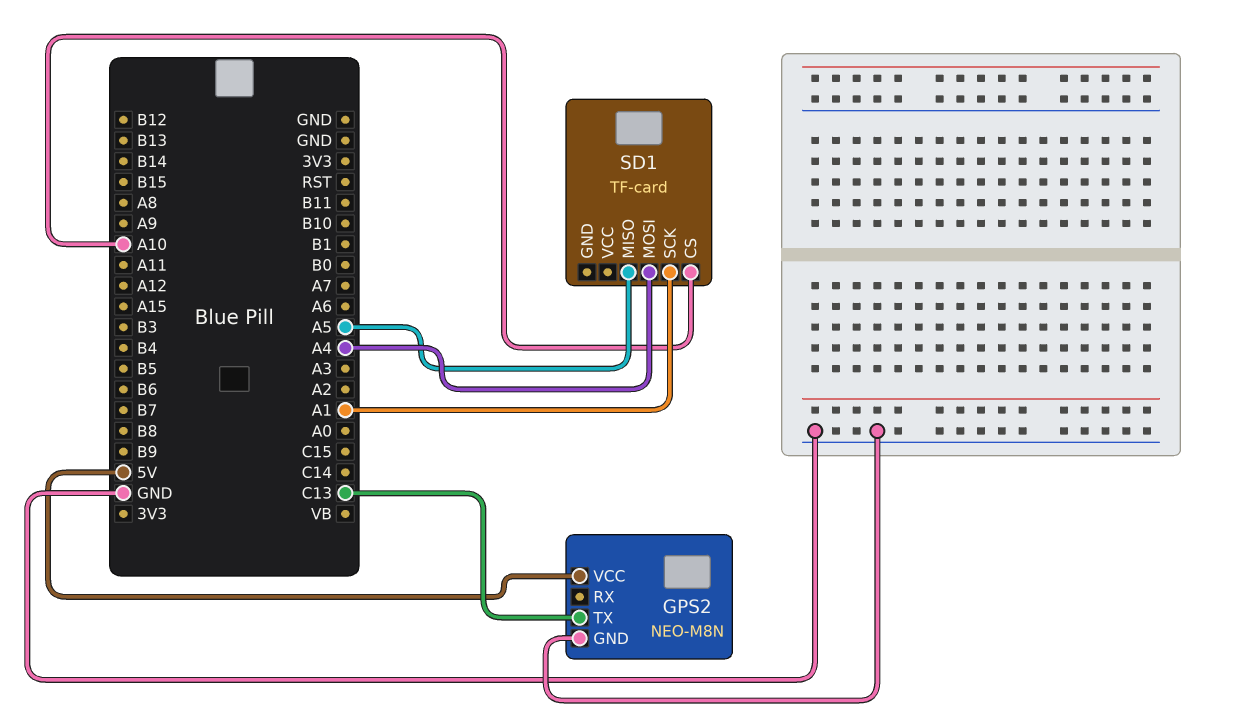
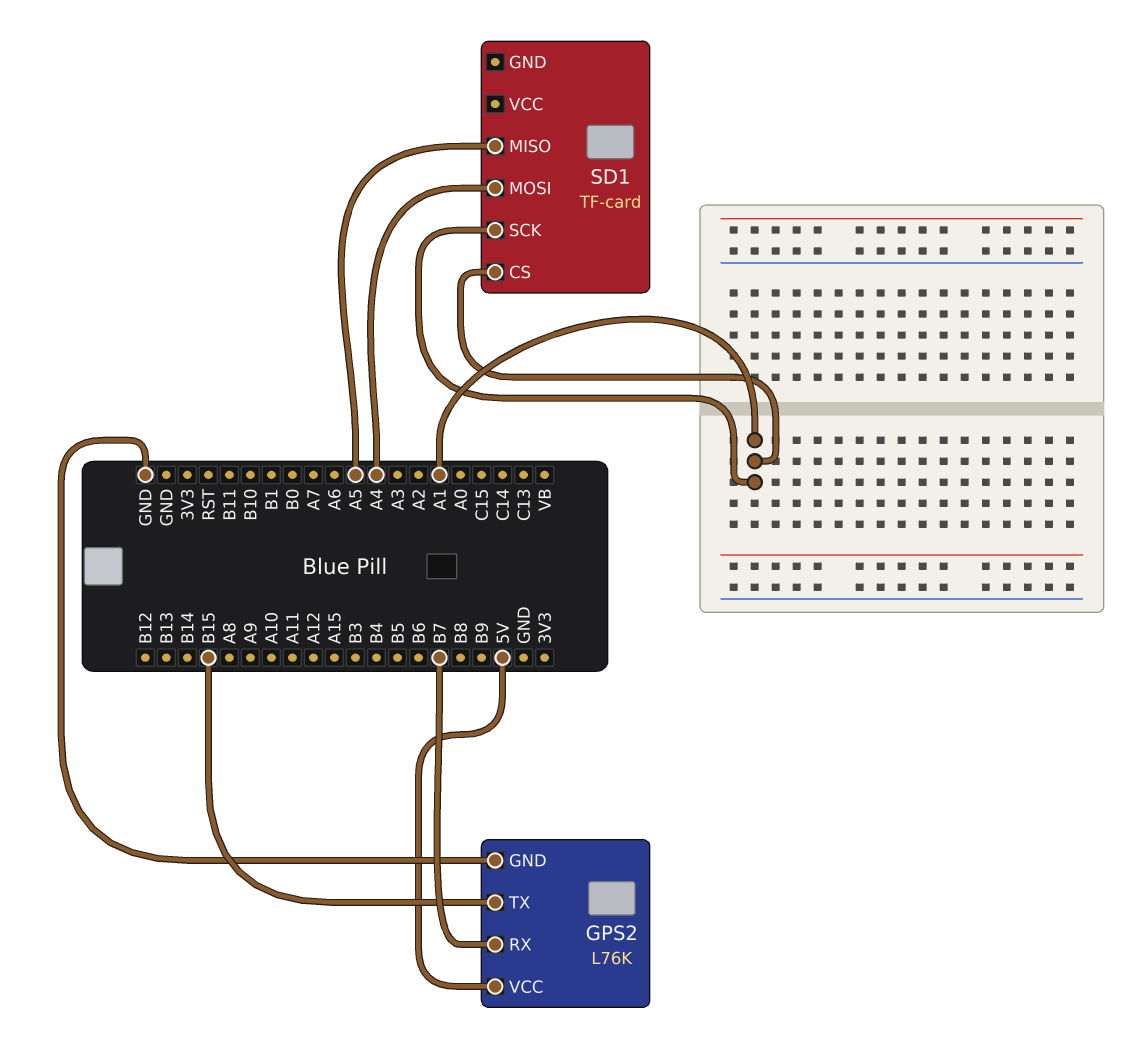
GPS2: NEO-M8N -> L76K
GPS2 pin RX: none -> B7
GPS2 pin TX: C13 -> B15
SD1 pin CS: A10 -> A1

